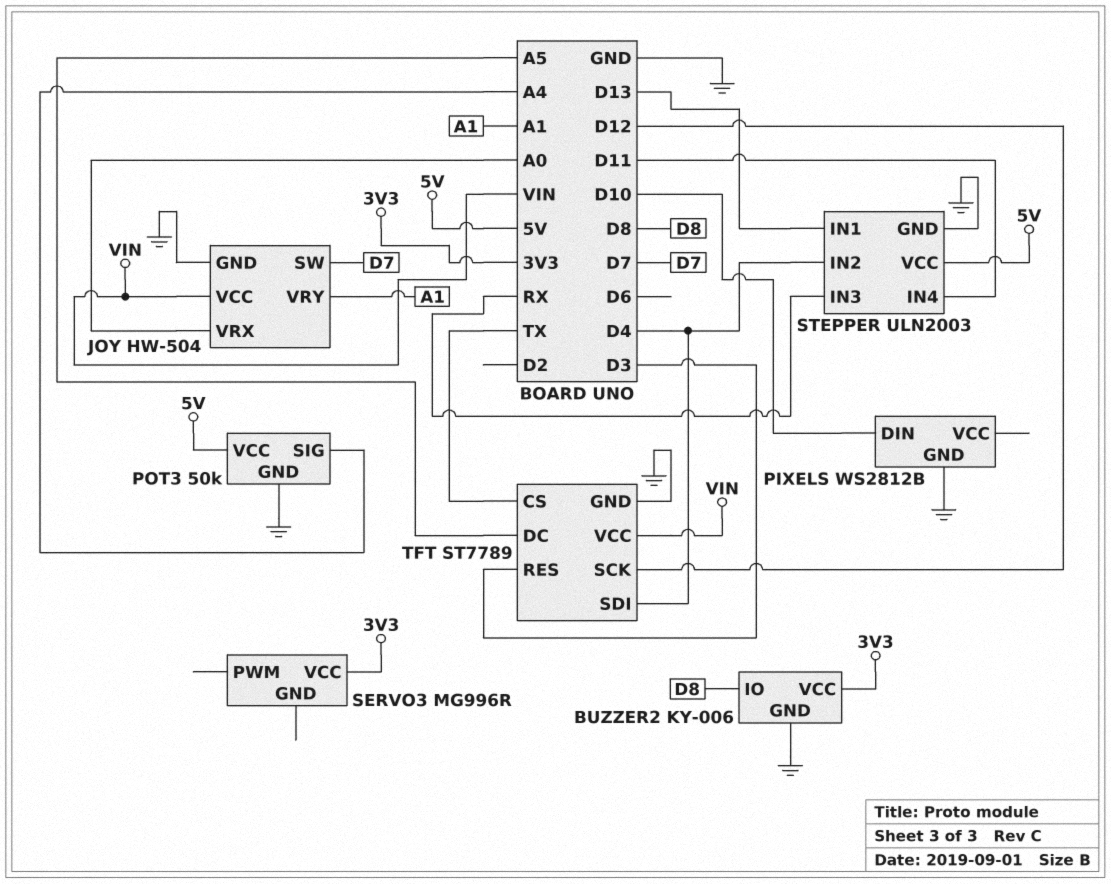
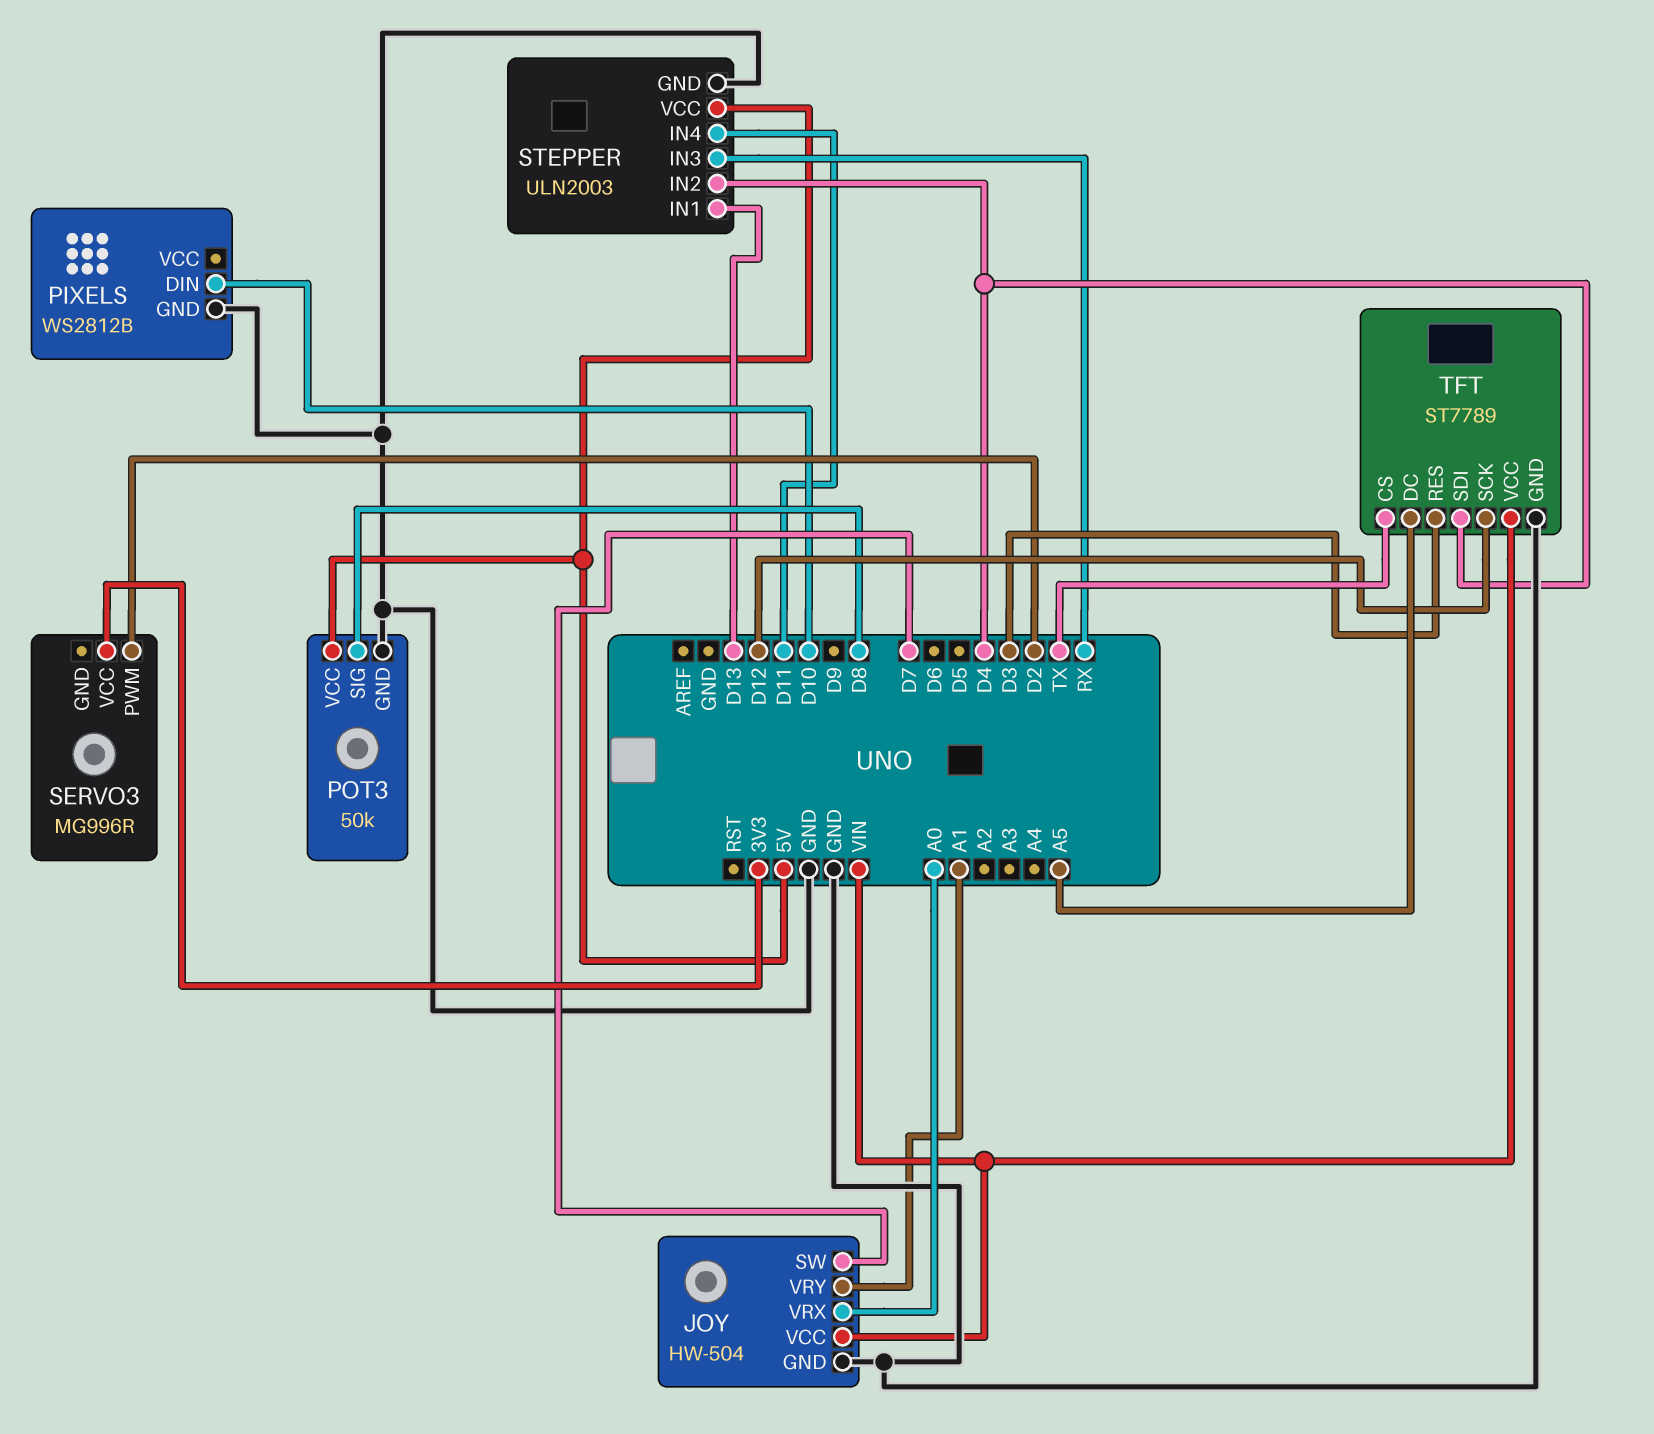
BUZZER2: KY-006 -> none
BUZZER2 pin GND: GND -> none
BUZZER2 pin IO: D8 -> none
BUZZER2 pin VCC: 3V3 -> none
POT3 pin SIG: A4 -> D8
SERVO3 pin PWM: none -> D2

